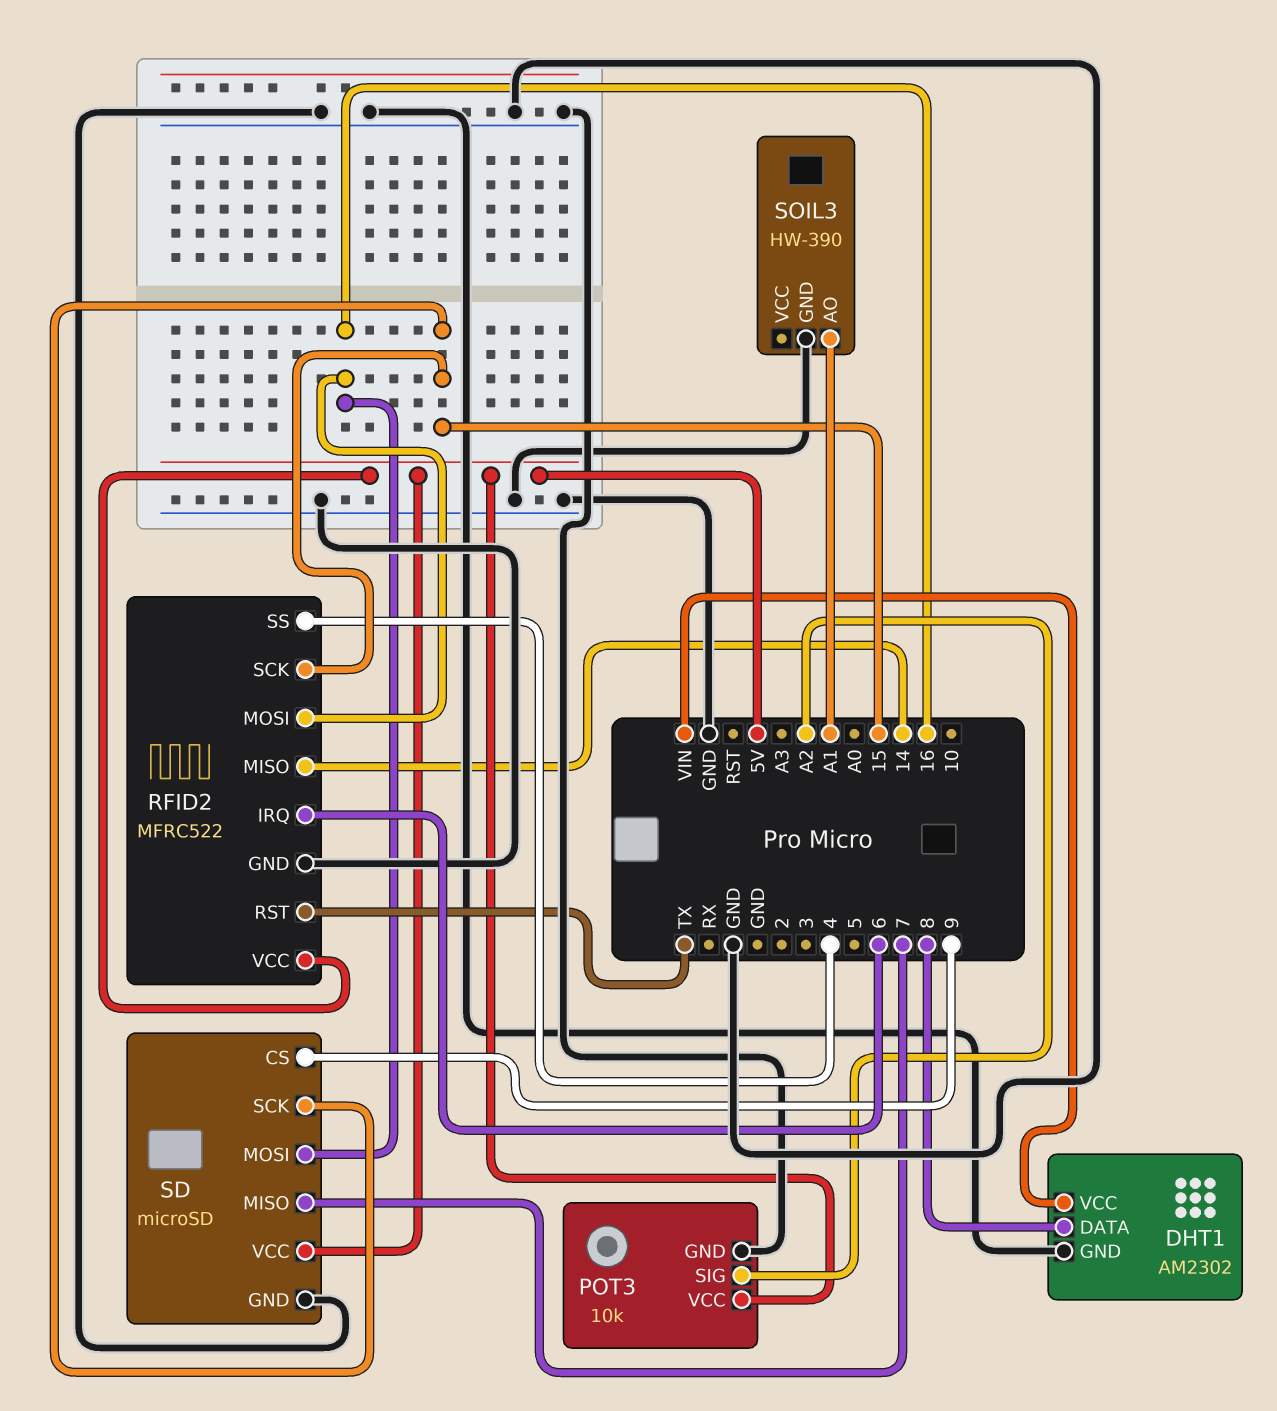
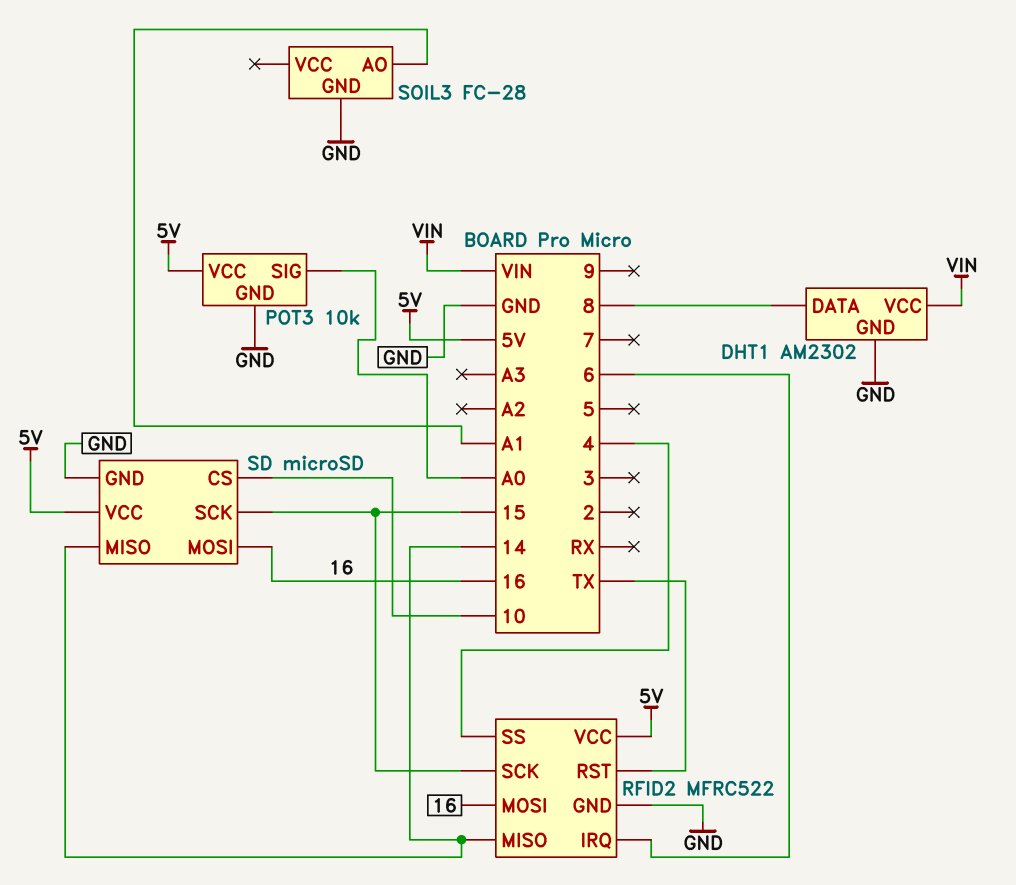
POT3 pin SIG: A2 -> A0
SD pin CS: 9 -> 10
SD pin MISO: 7 -> 14
SOIL3: HW-390 -> FC-28

